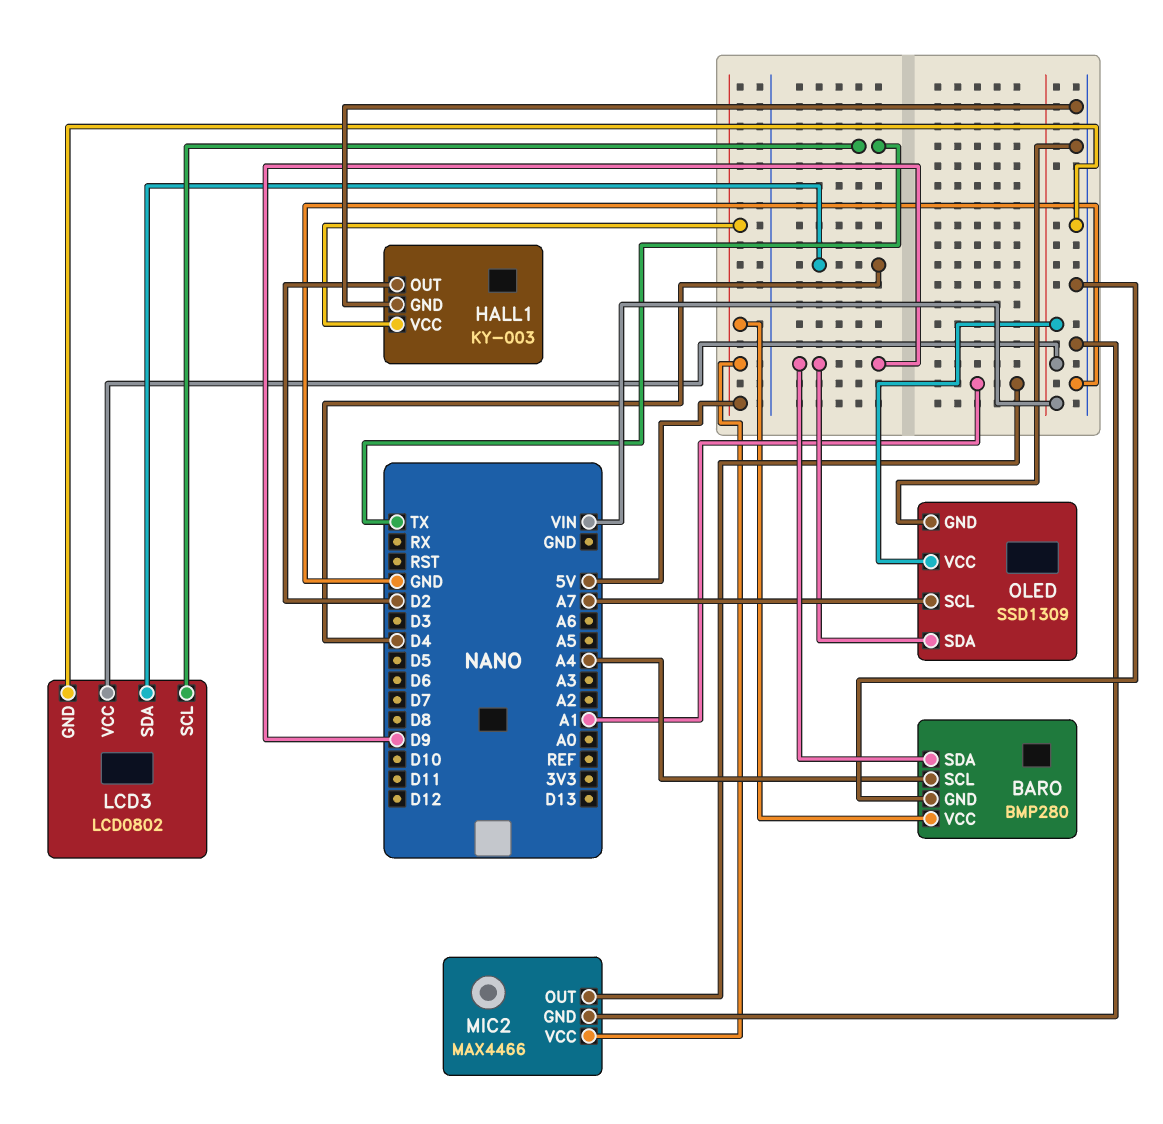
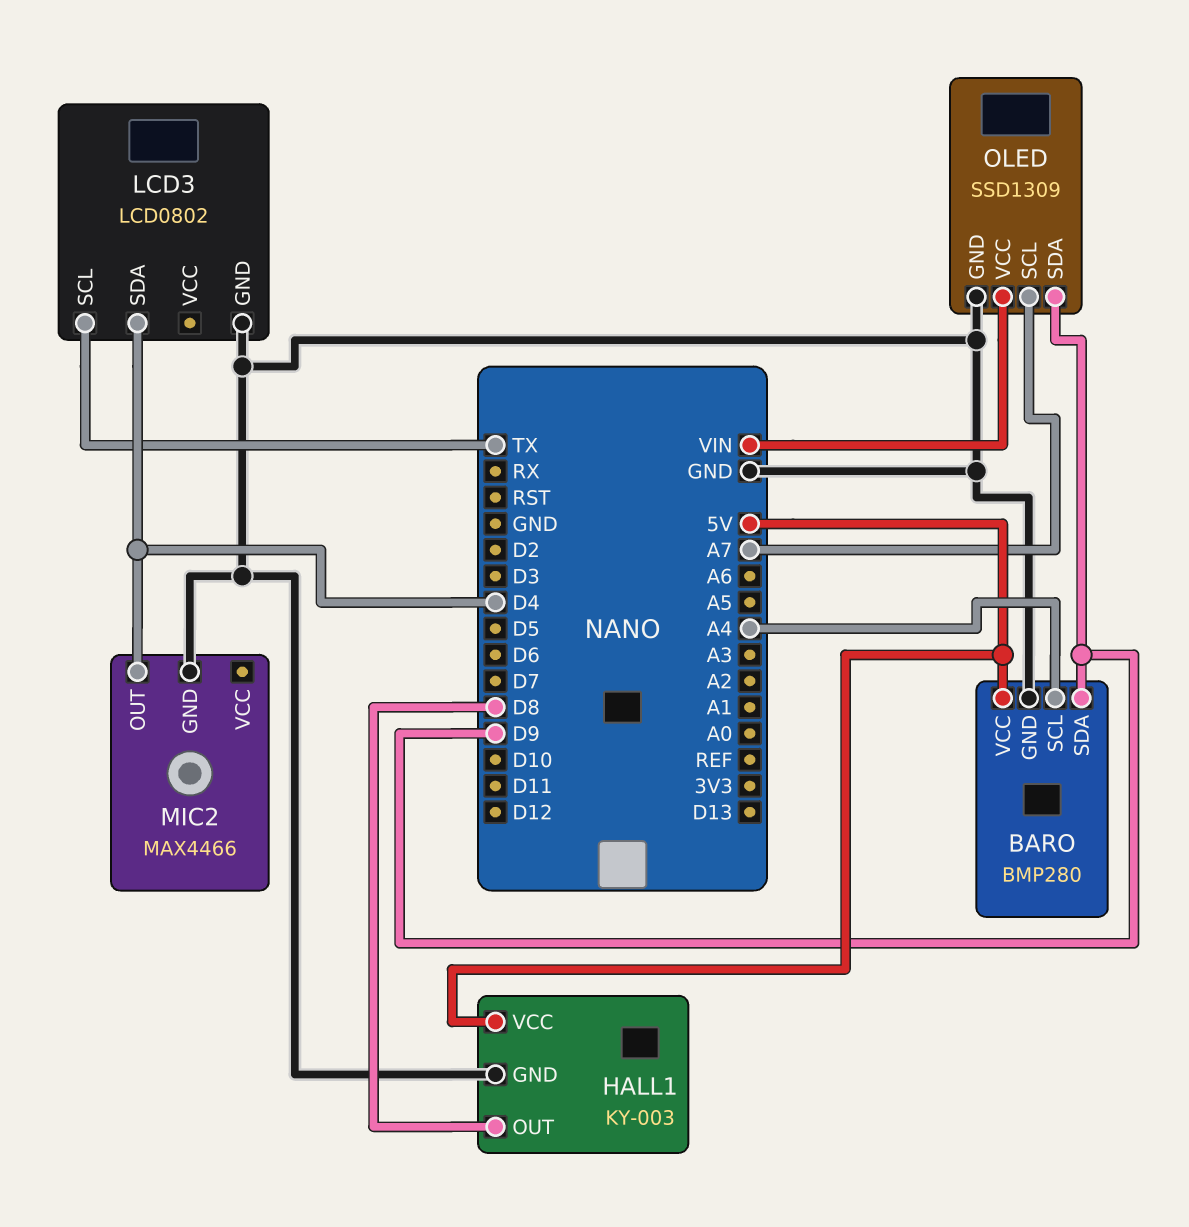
HALL1 pin OUT: D2 -> D8
LCD3 pin VCC: VIN -> none
MIC2 pin OUT: A1 -> D4
MIC2 pin VCC: 5V -> none

